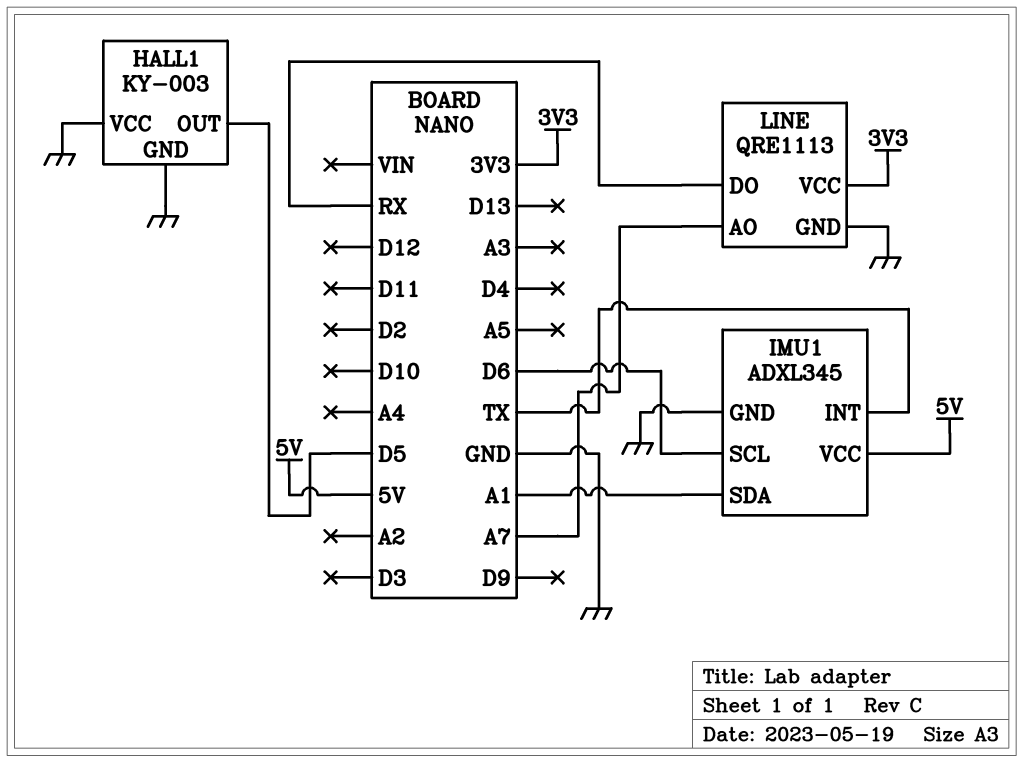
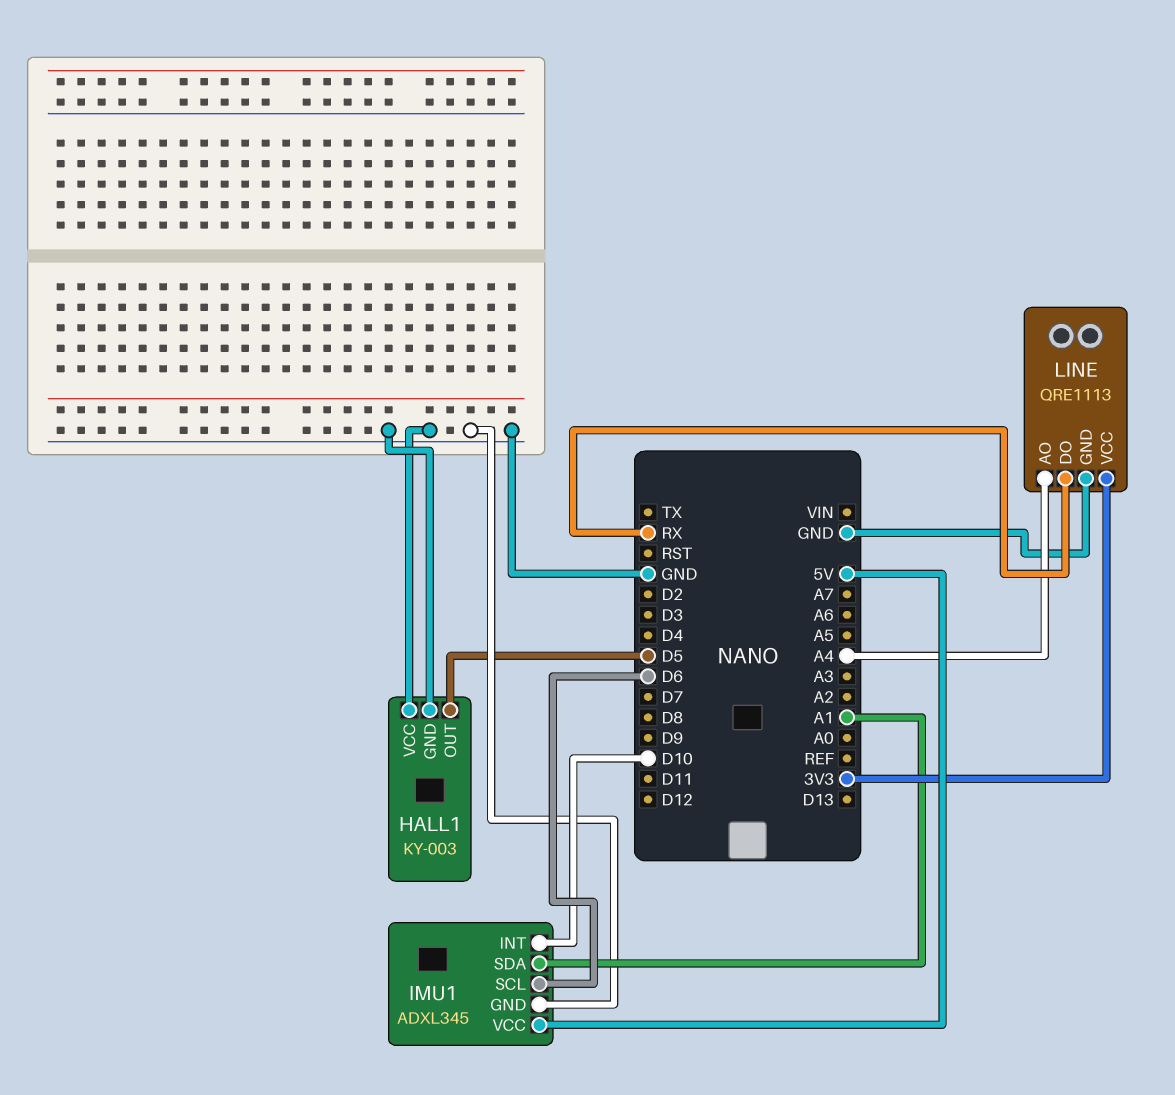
IMU1 pin INT: TX -> D10
LINE pin AO: A7 -> A4

